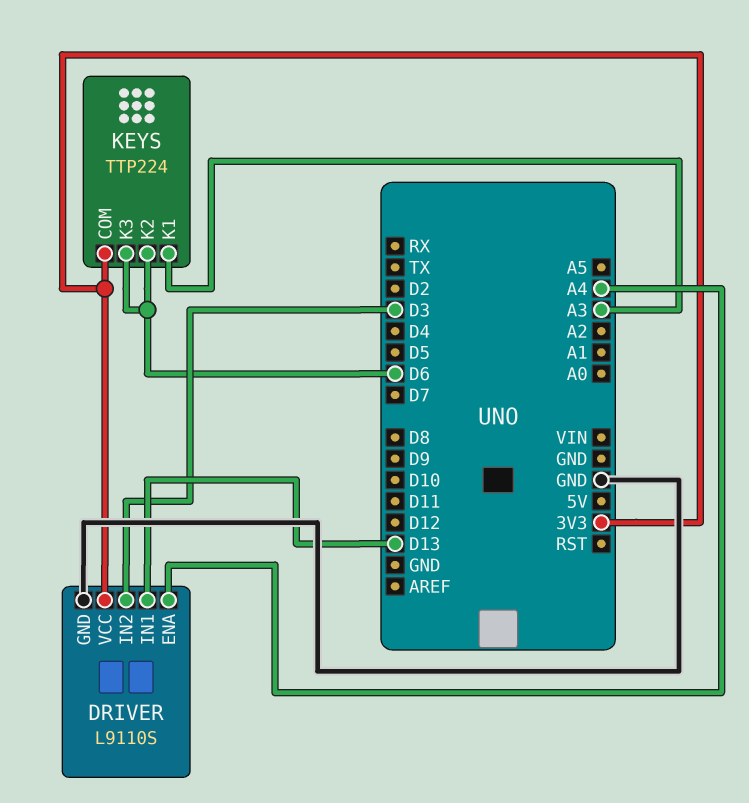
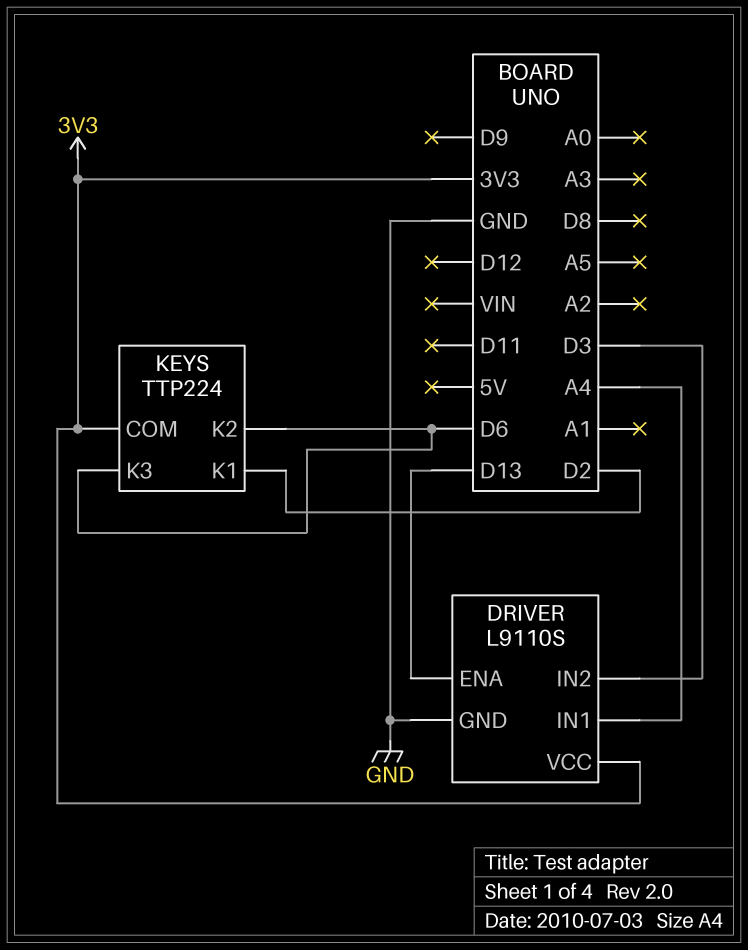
DRIVER pin ENA: A4 -> D13
DRIVER pin IN1: D13 -> A4
KEYS pin K1: A3 -> D2

